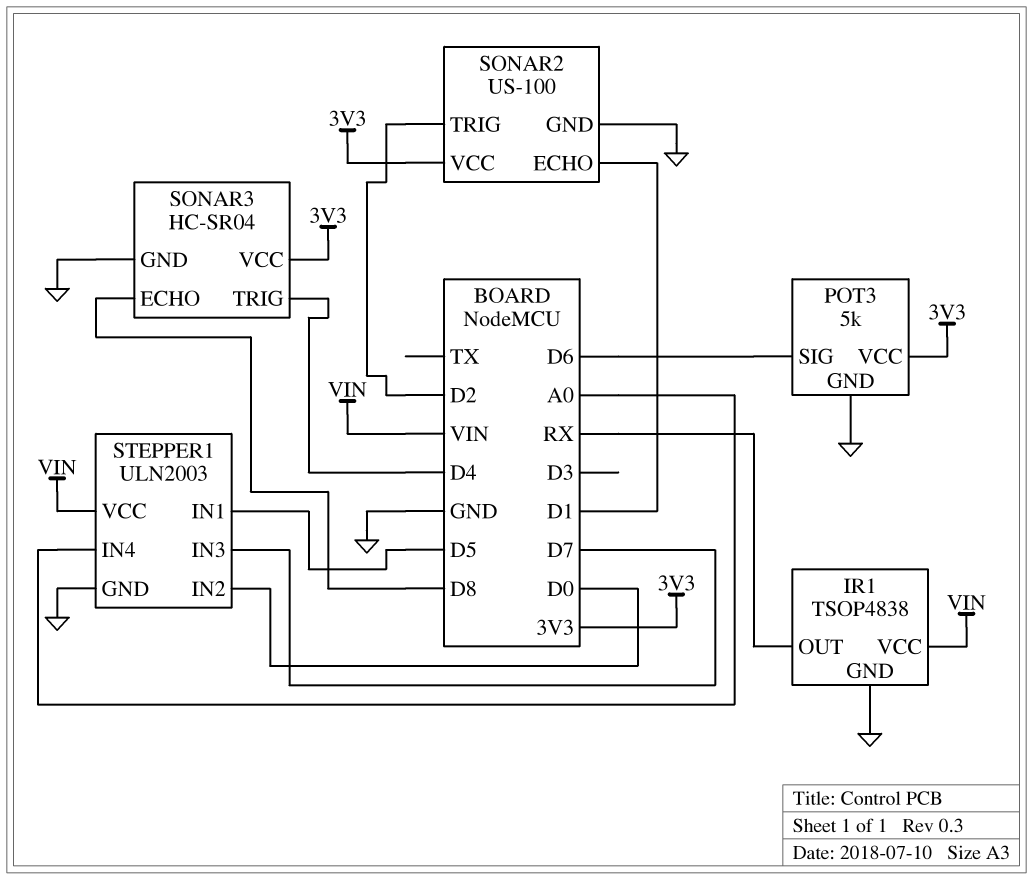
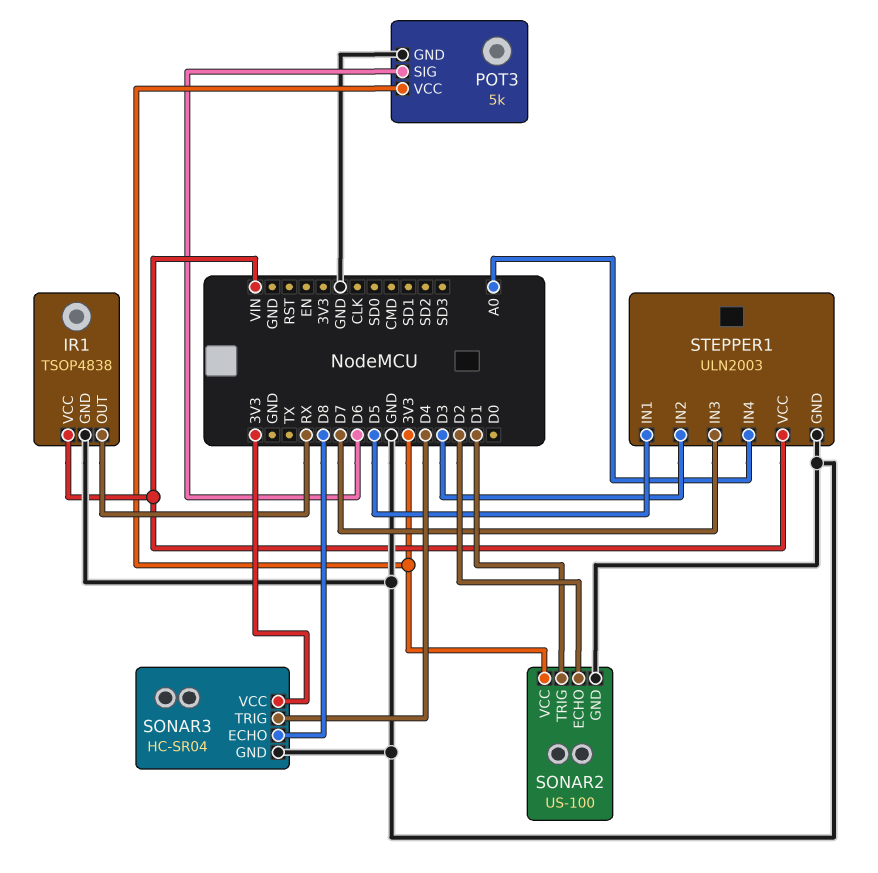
SONAR2 pin ECHO: D1 -> D2
SONAR2 pin TRIG: D2 -> D1
STEPPER1 pin IN2: D0 -> D3

